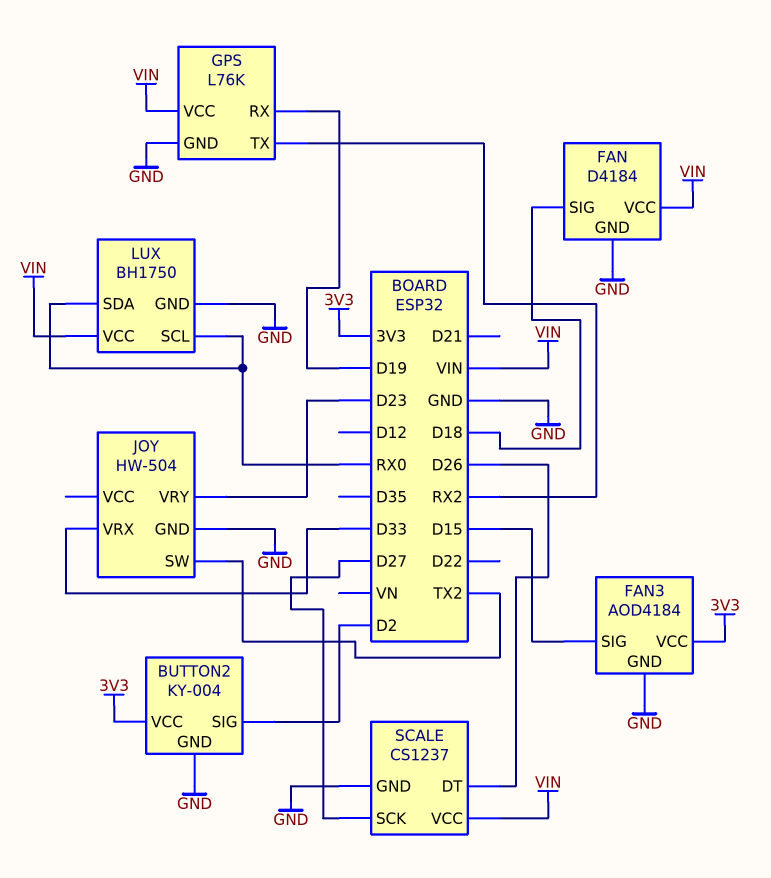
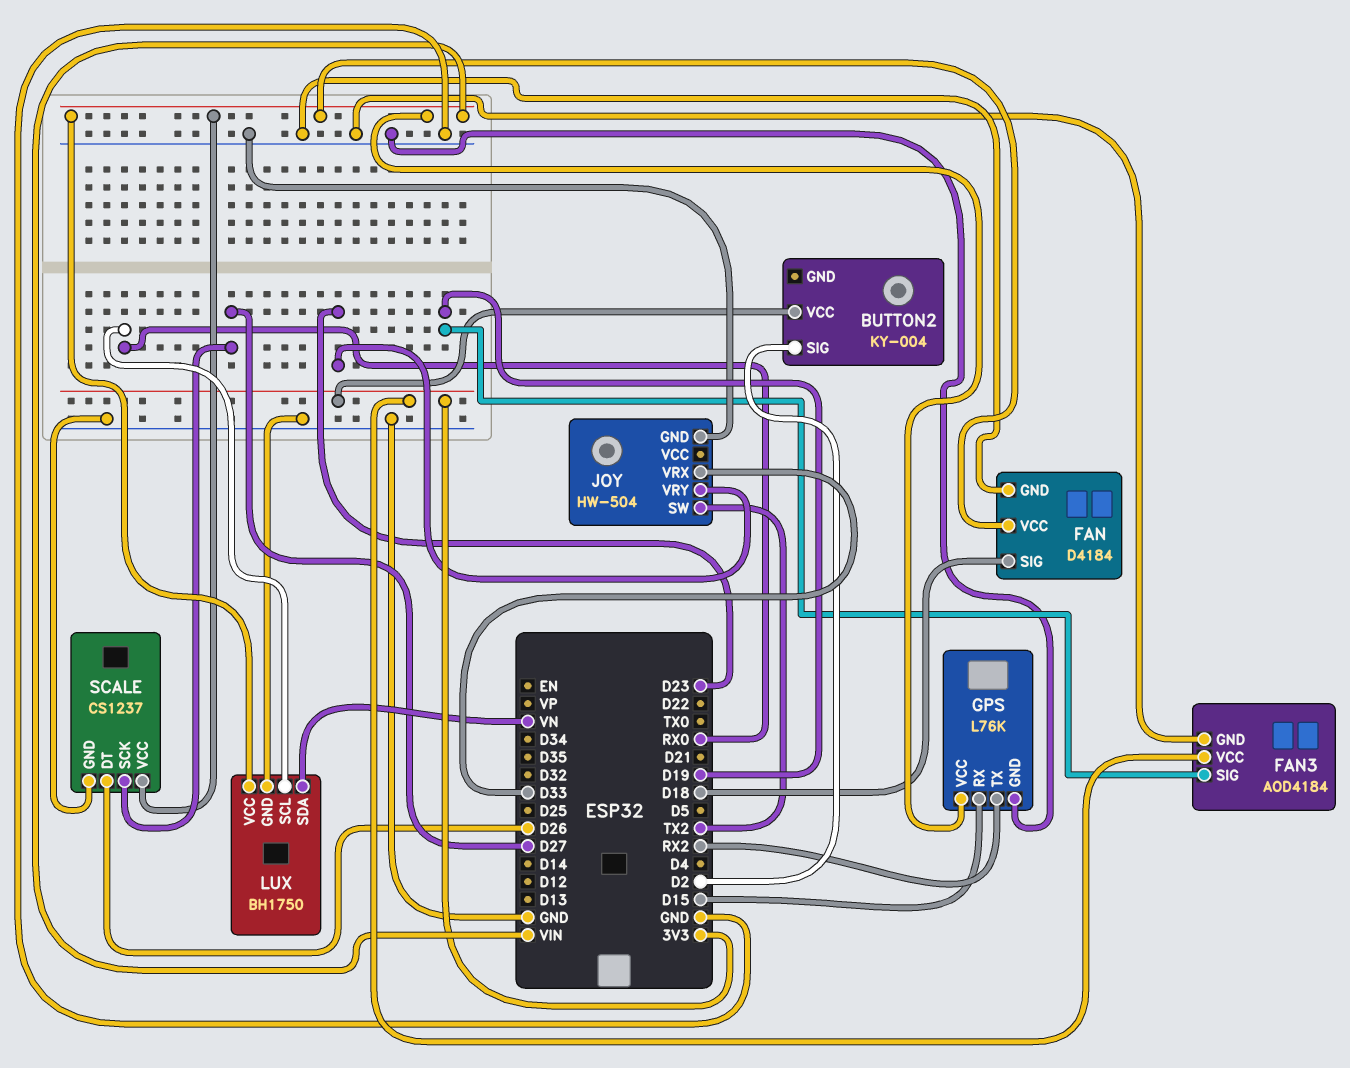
BUTTON2 pin GND: GND -> none
FAN3 pin SIG: D15 -> D19
GPS pin RX: D19 -> D15
LUX pin SDA: RX0 -> VN

